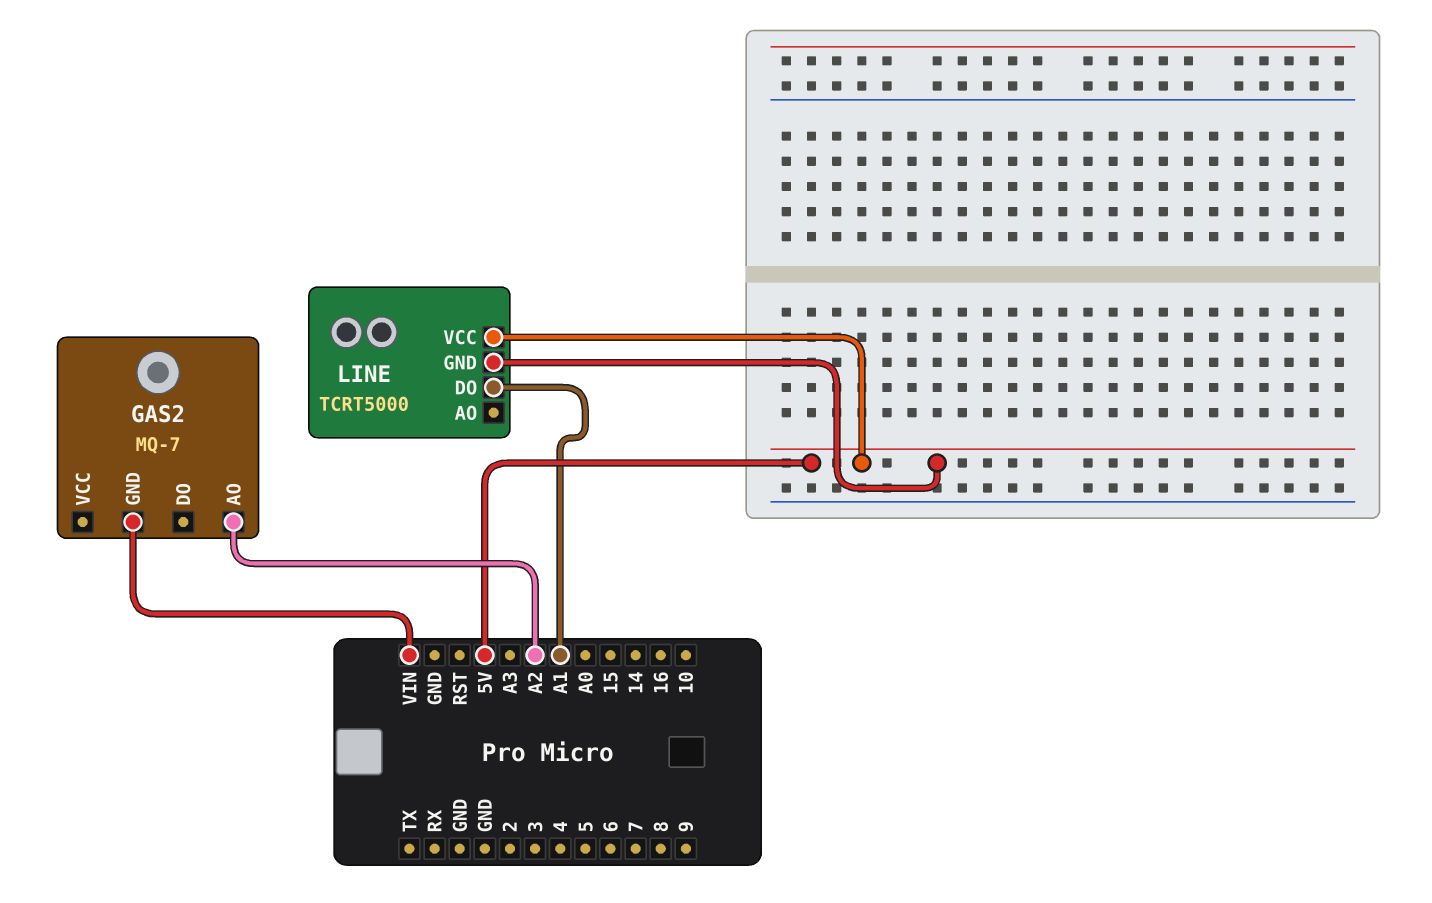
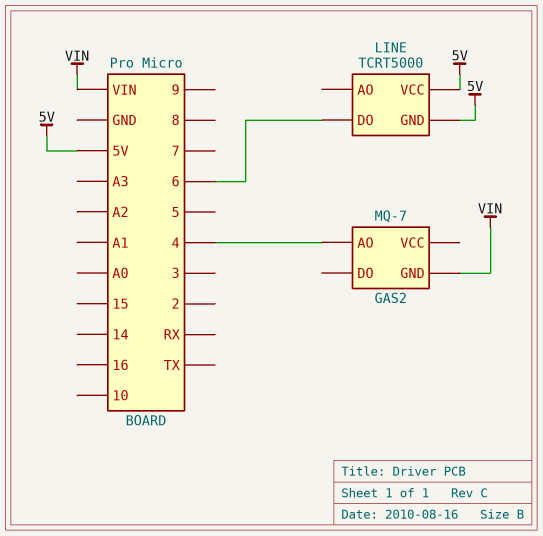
GAS2 pin AO: A2 -> 4
LINE pin DO: A1 -> 6

